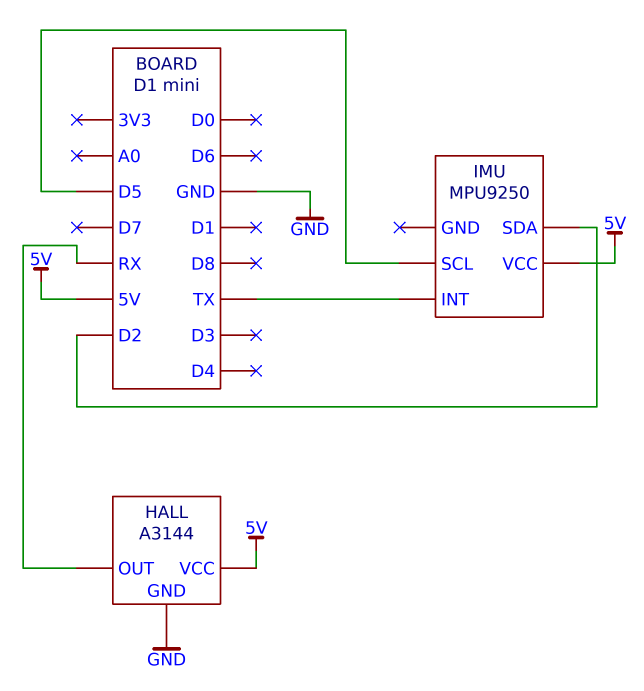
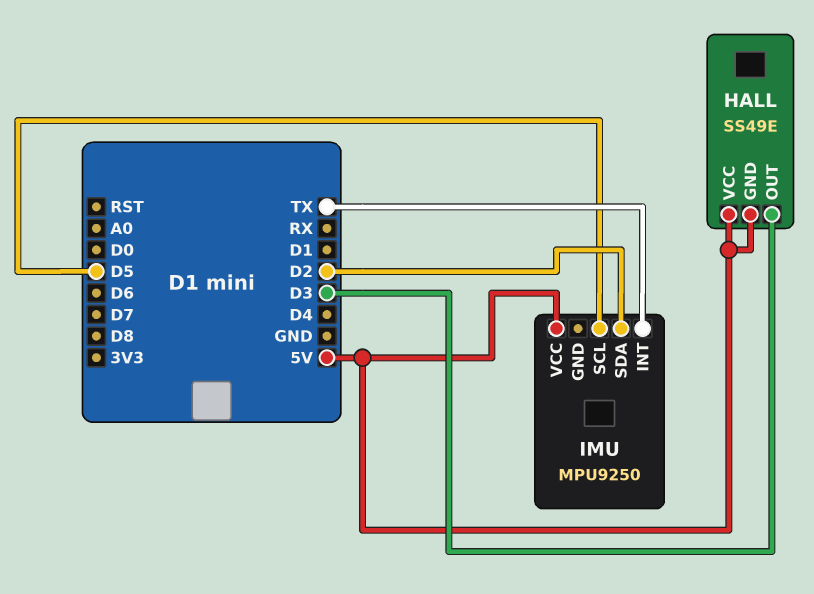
HALL: A3144 -> SS49E
HALL pin GND: GND -> 5V
HALL pin OUT: RX -> D3

